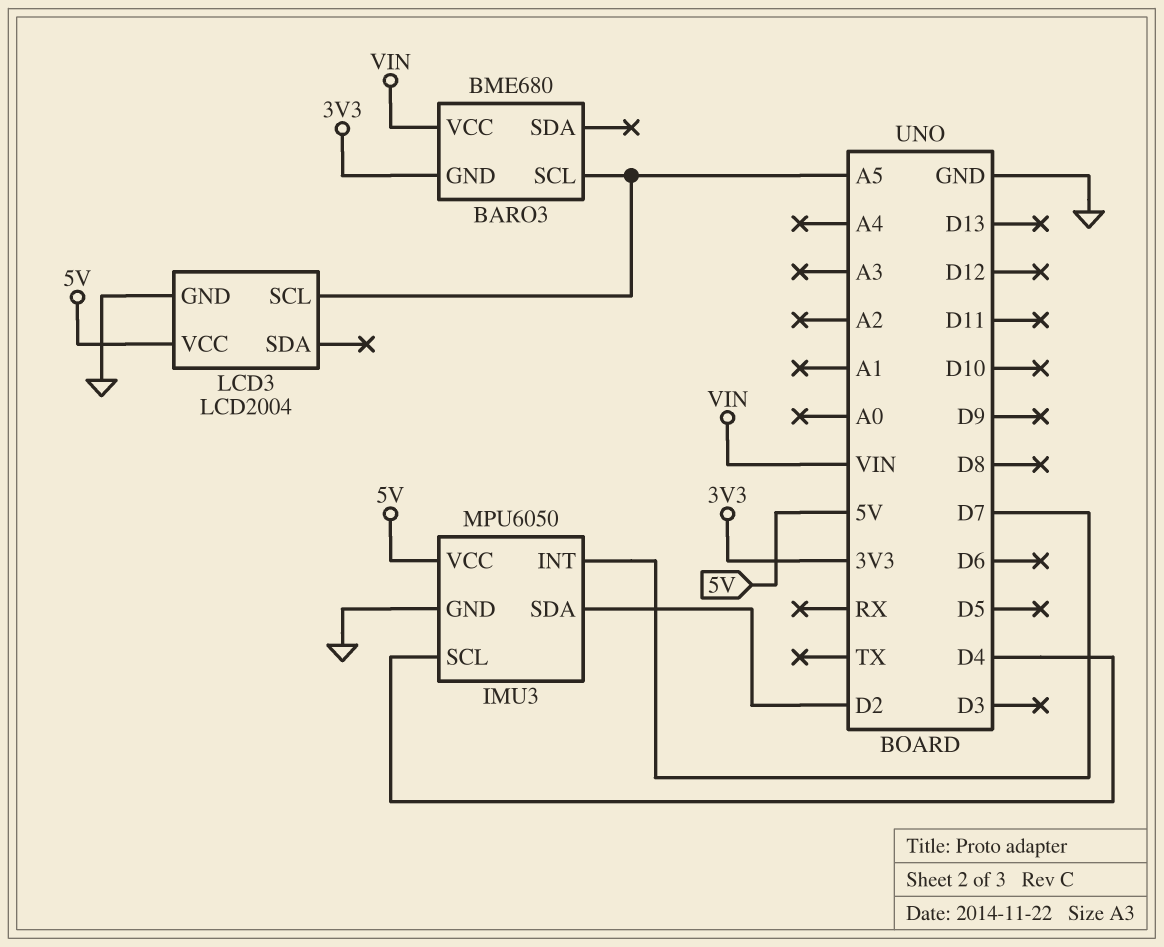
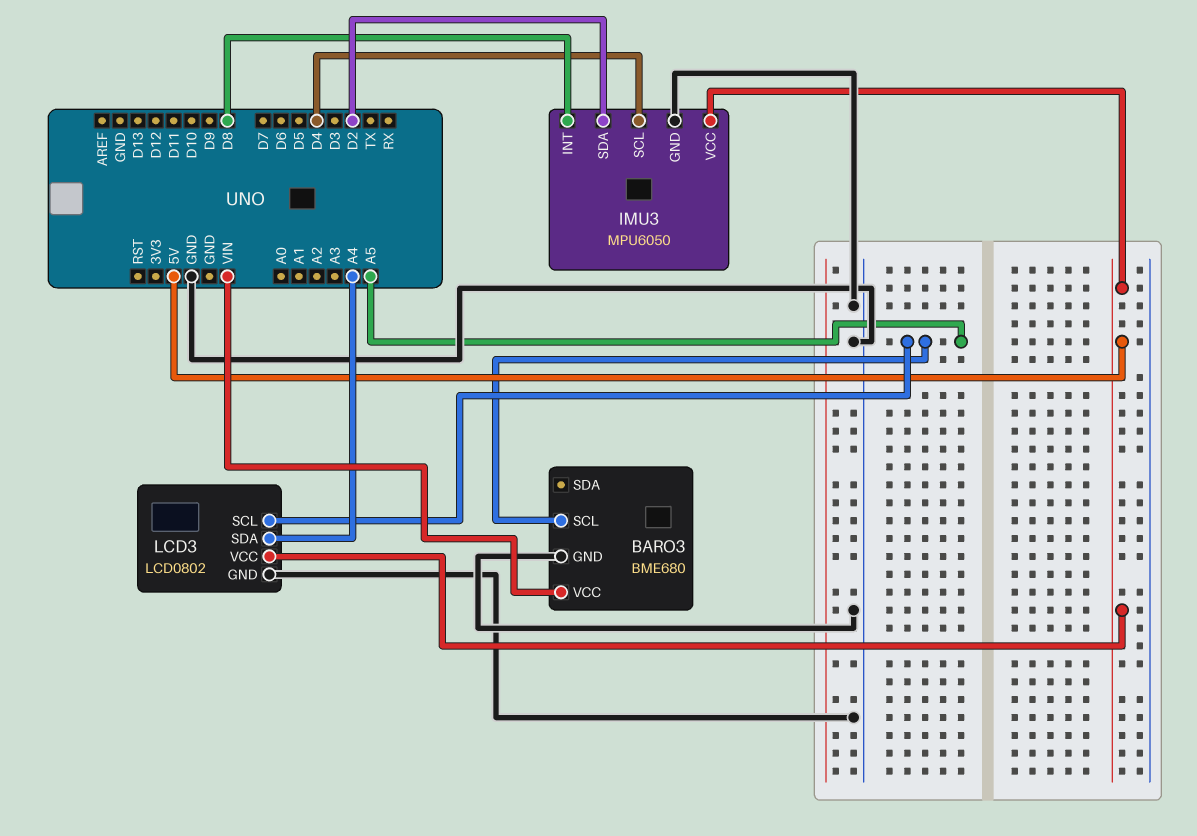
BARO3 pin GND: 3V3 -> GND
IMU3 pin INT: D7 -> D8
LCD3: LCD2004 -> LCD0802
LCD3 pin SDA: none -> A4

